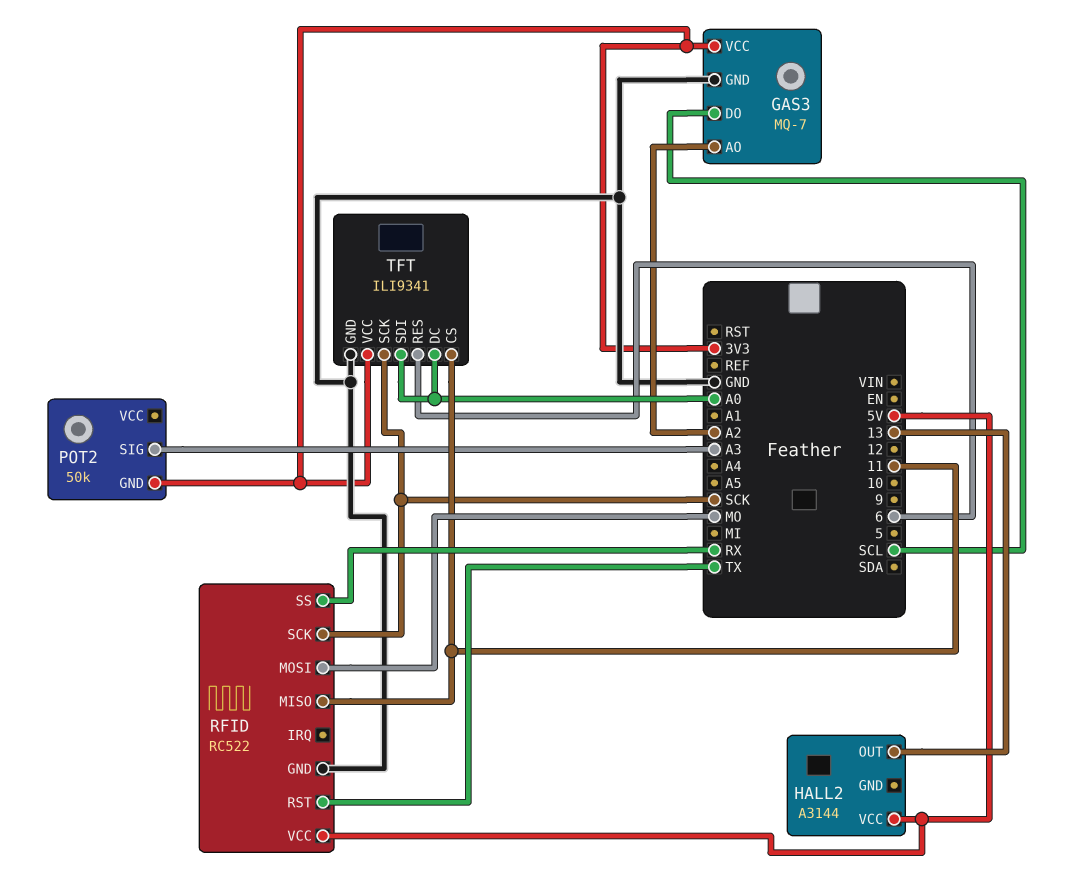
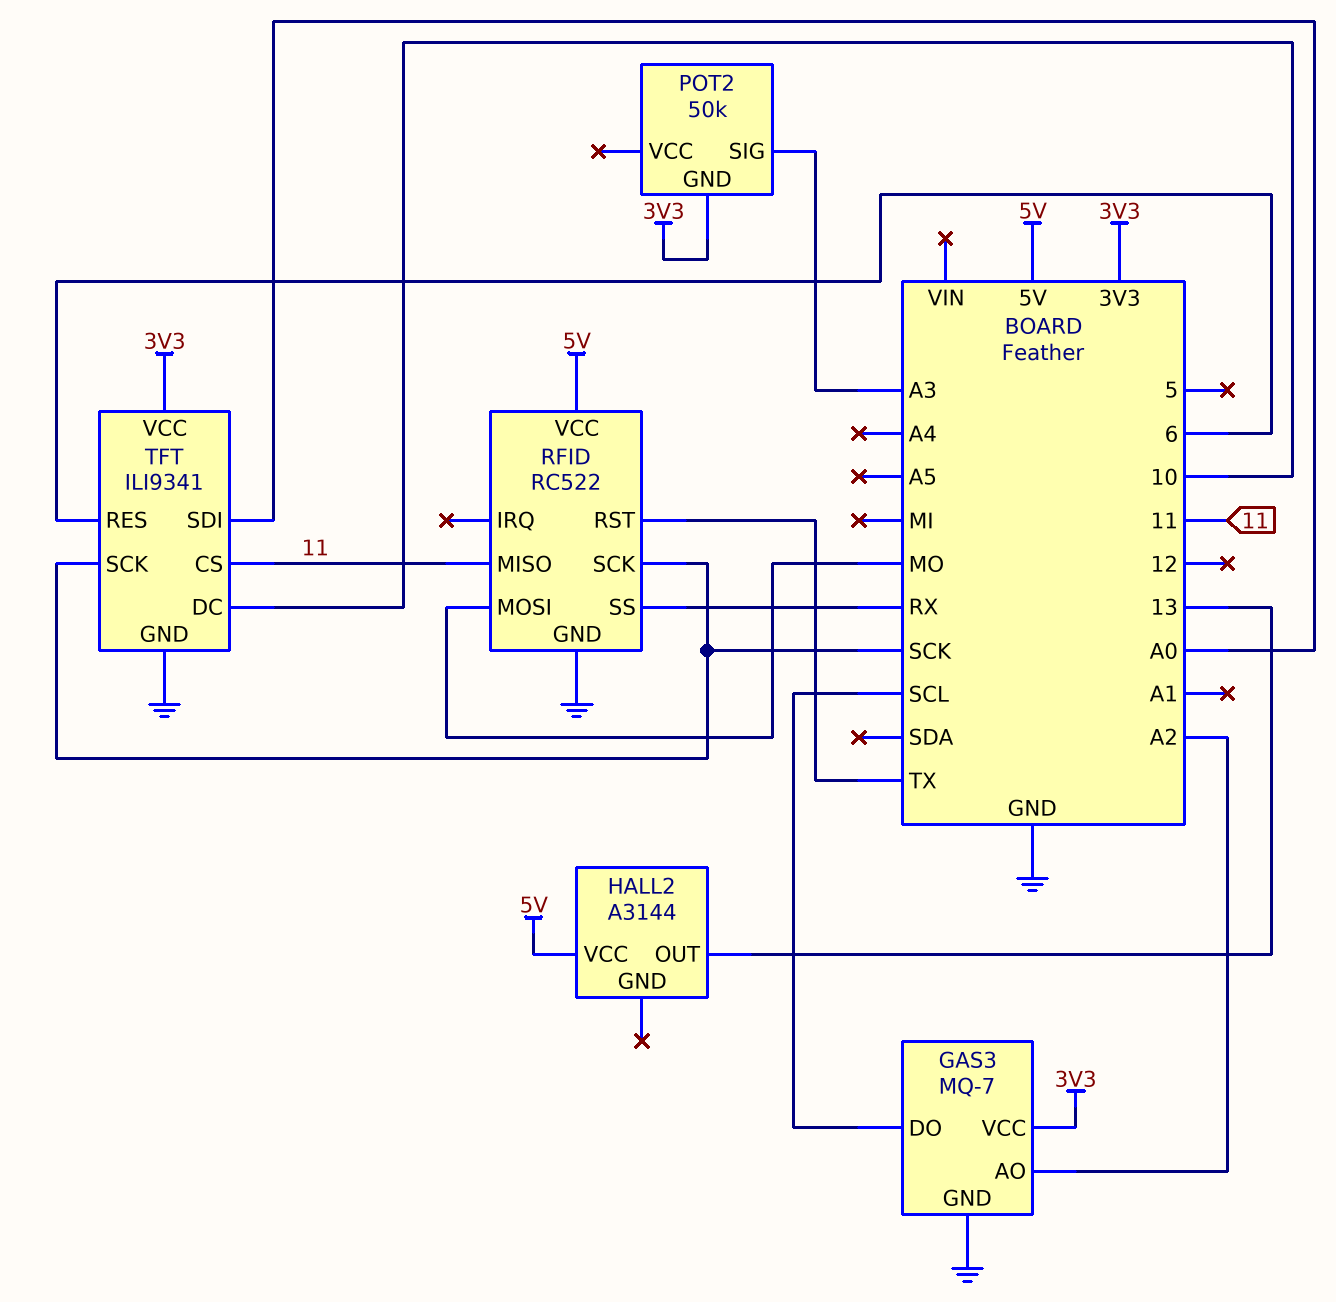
TFT pin DC: A0 -> 10

